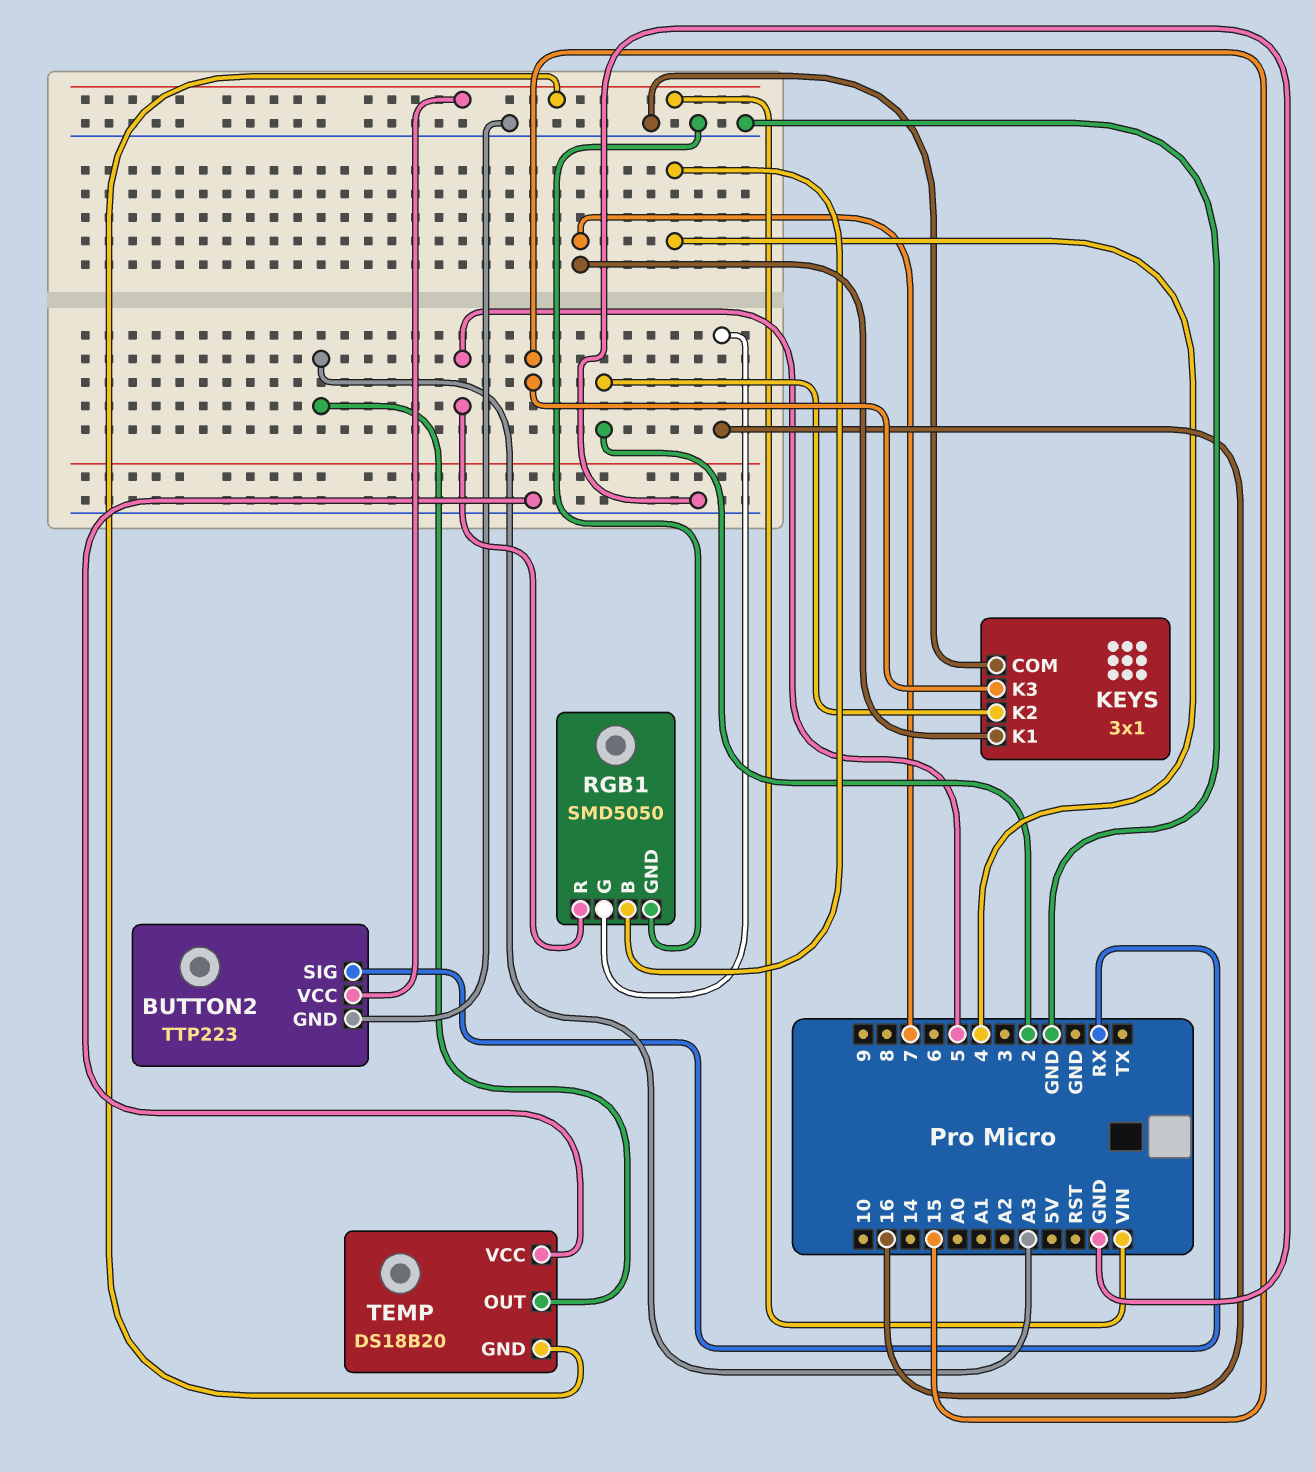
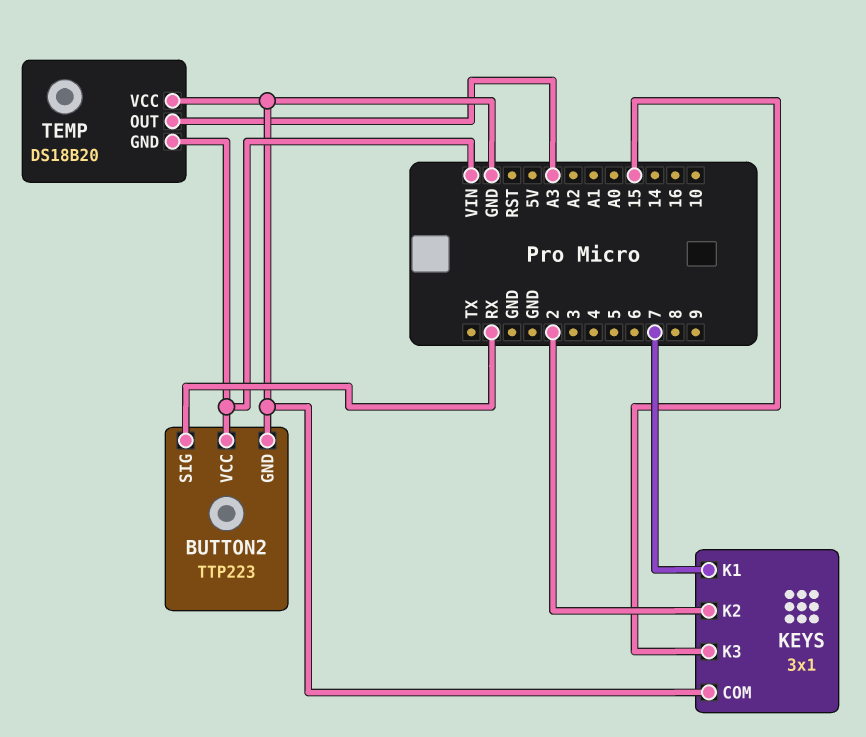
RGB1: SMD5050 -> none
RGB1 pin B: 4 -> none
RGB1 pin G: 16 -> none
RGB1 pin GND: GND -> none
RGB1 pin R: 5 -> none

